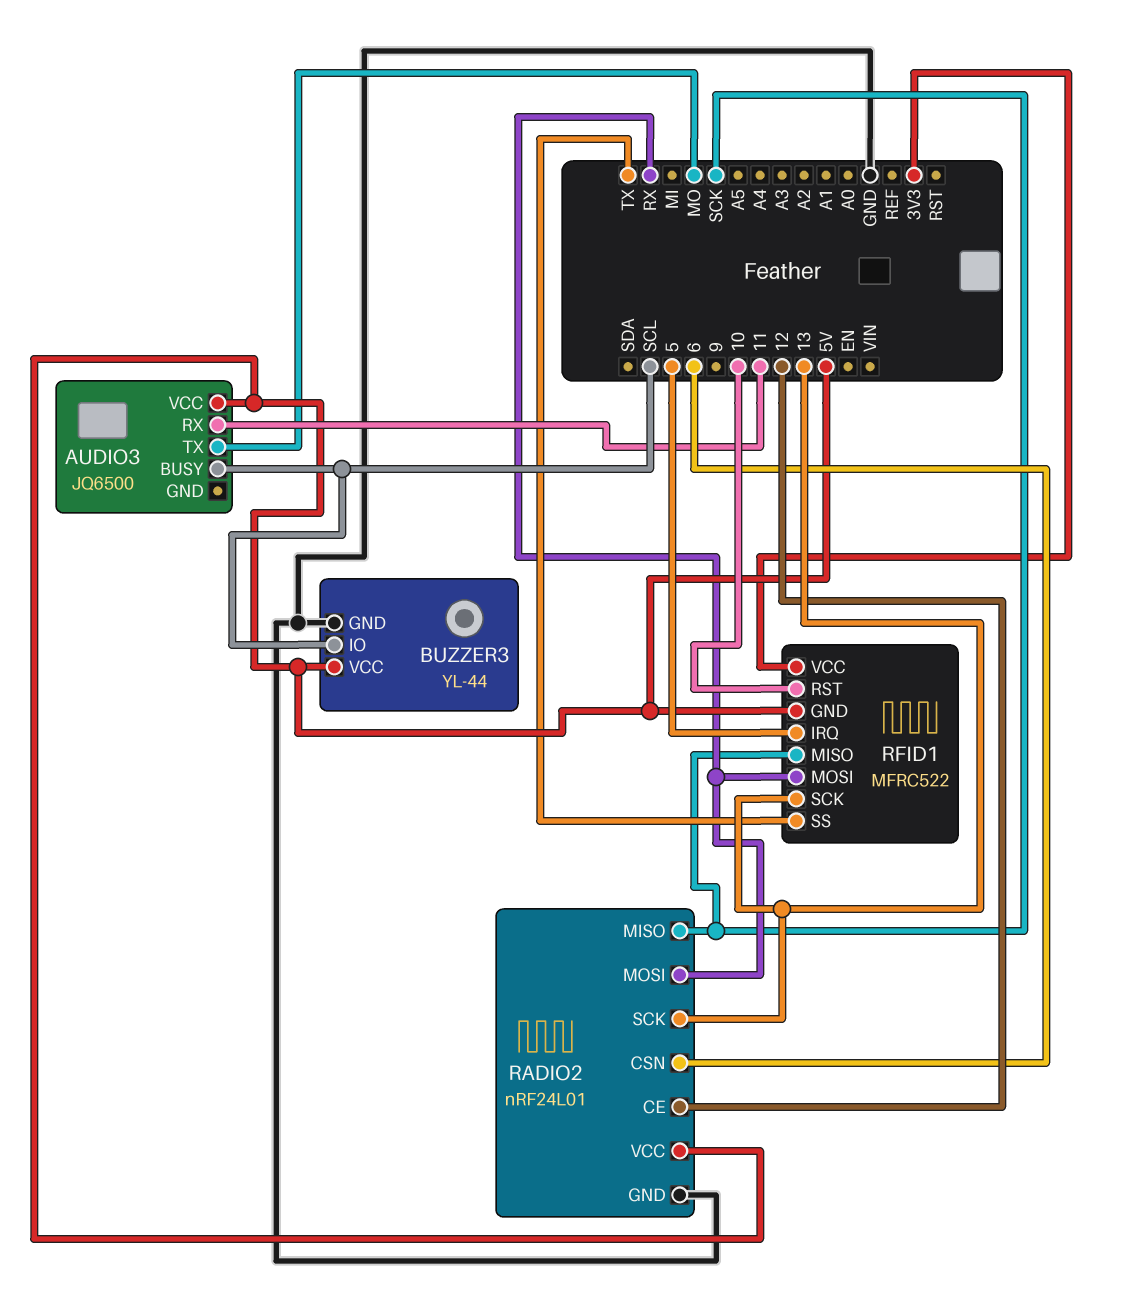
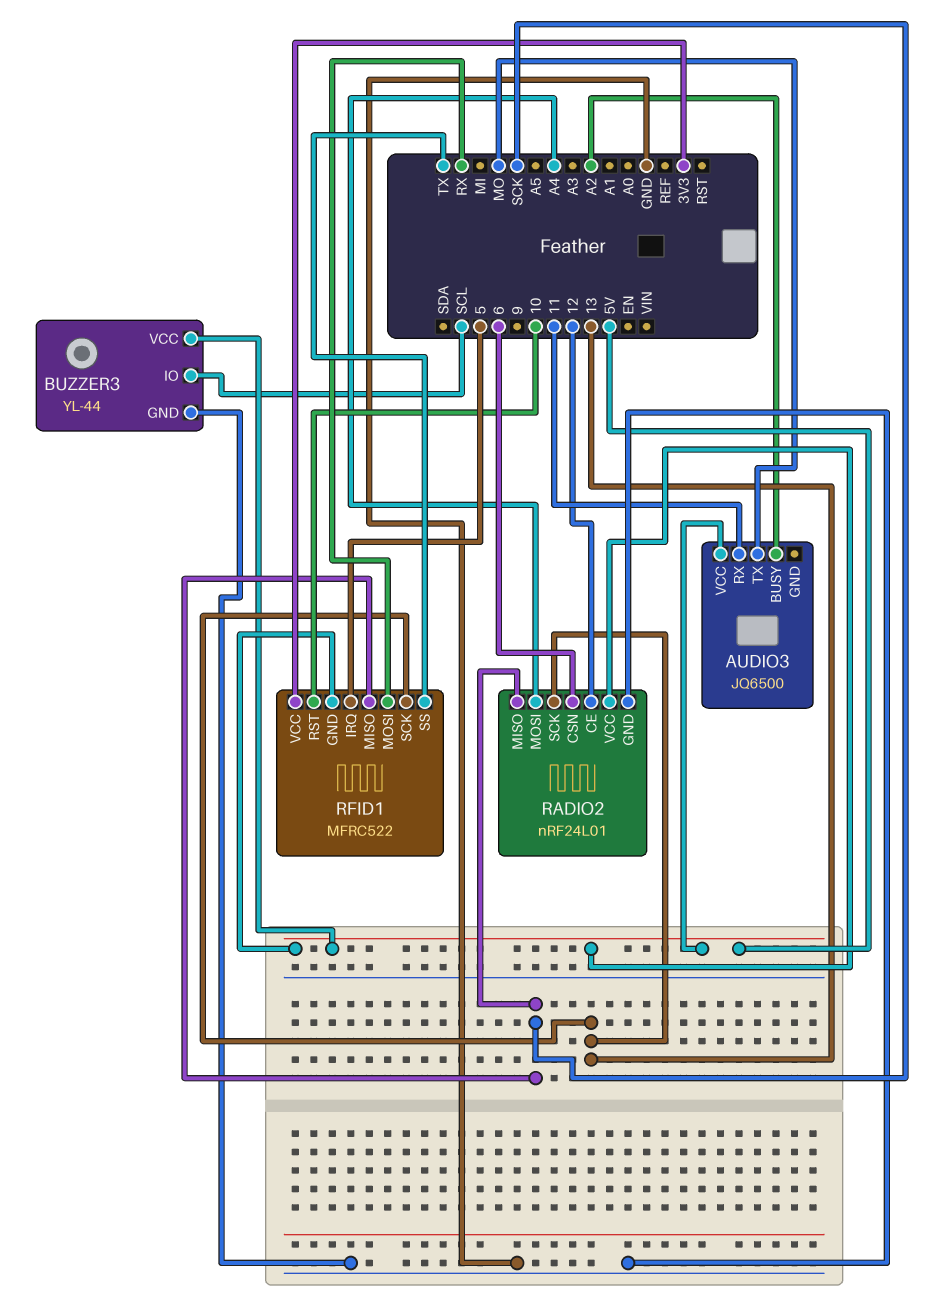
AUDIO3 pin BUSY: SCL -> A2
RADIO2 pin MOSI: RX -> A4

